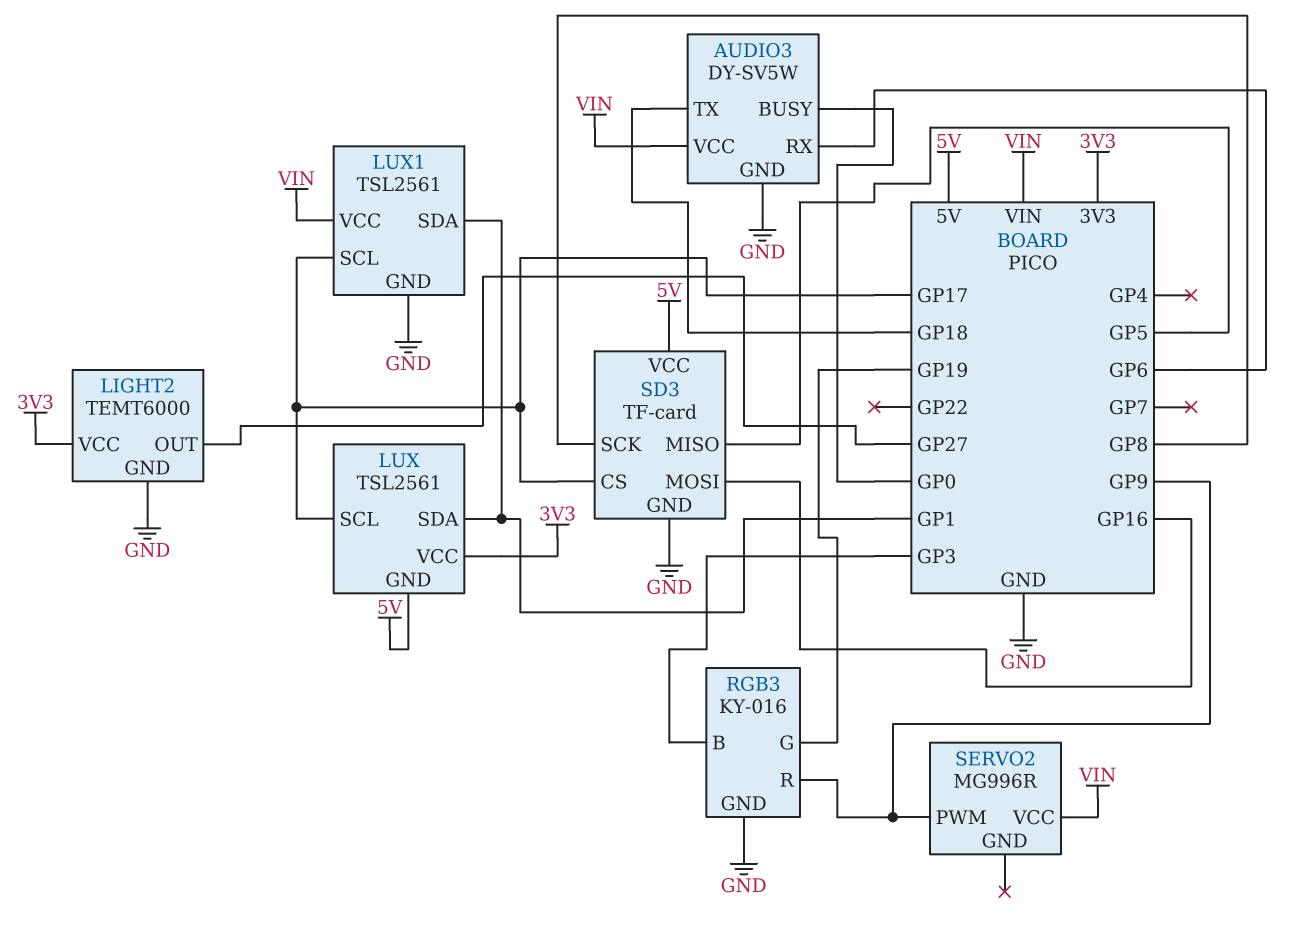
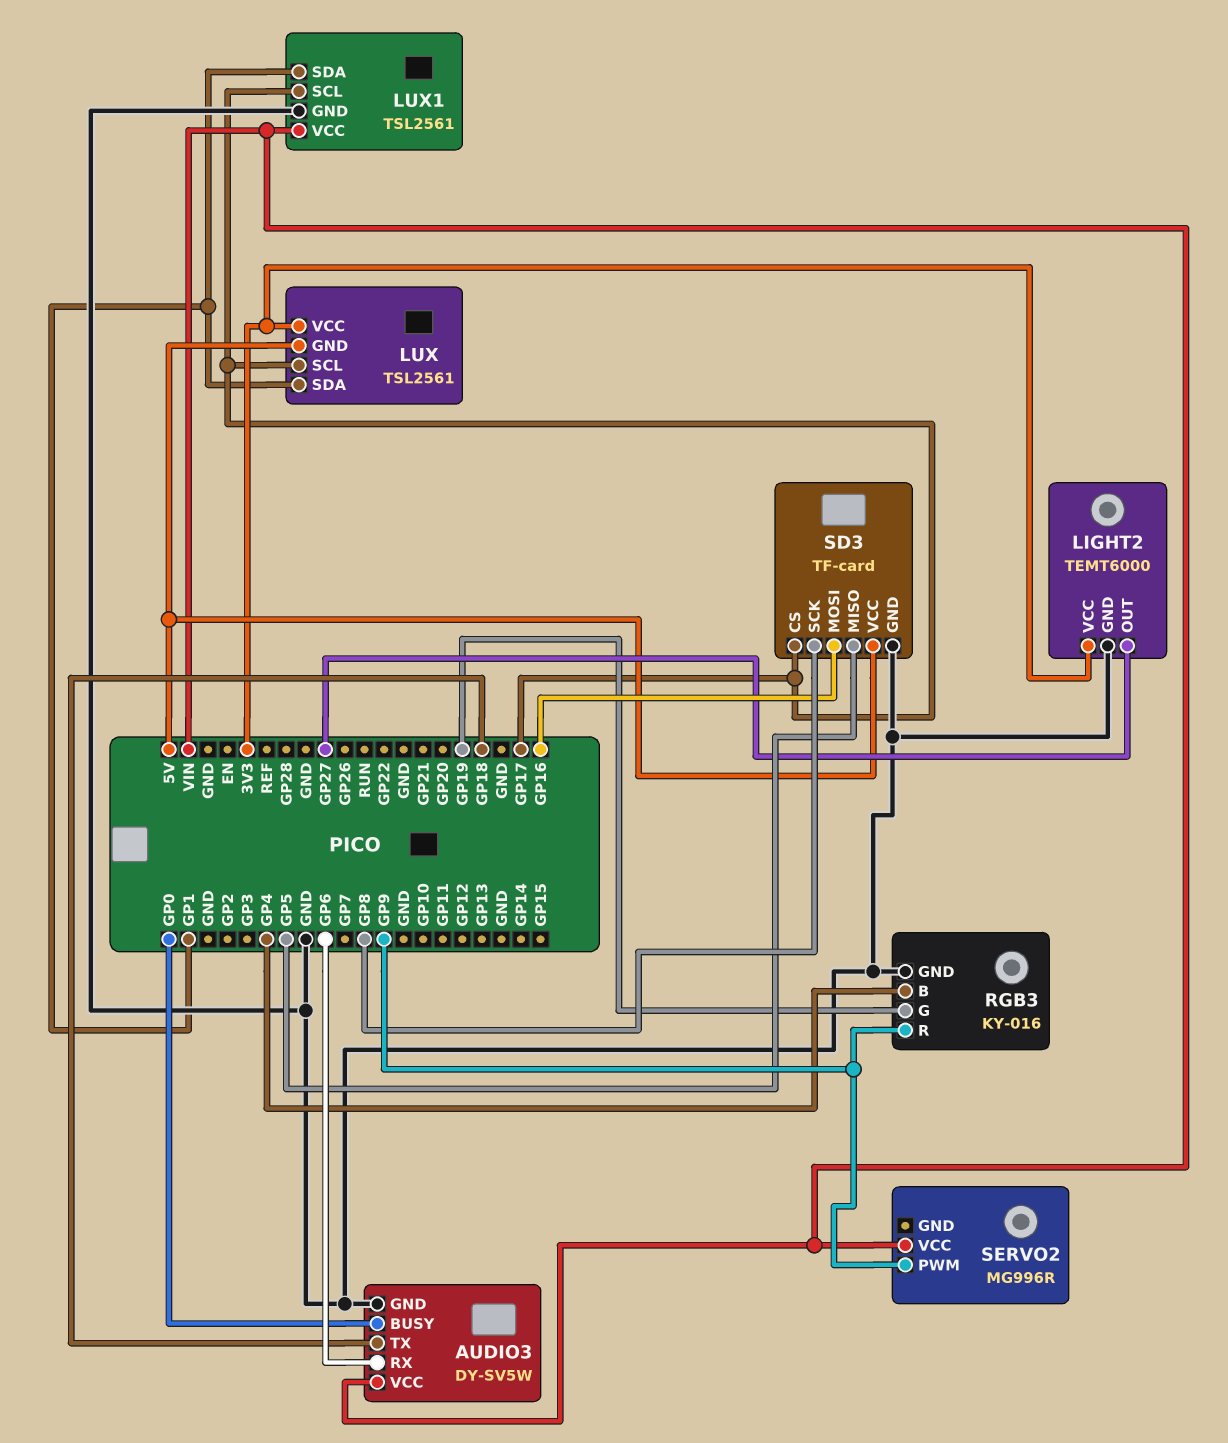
RGB3 pin B: GP3 -> GP4

